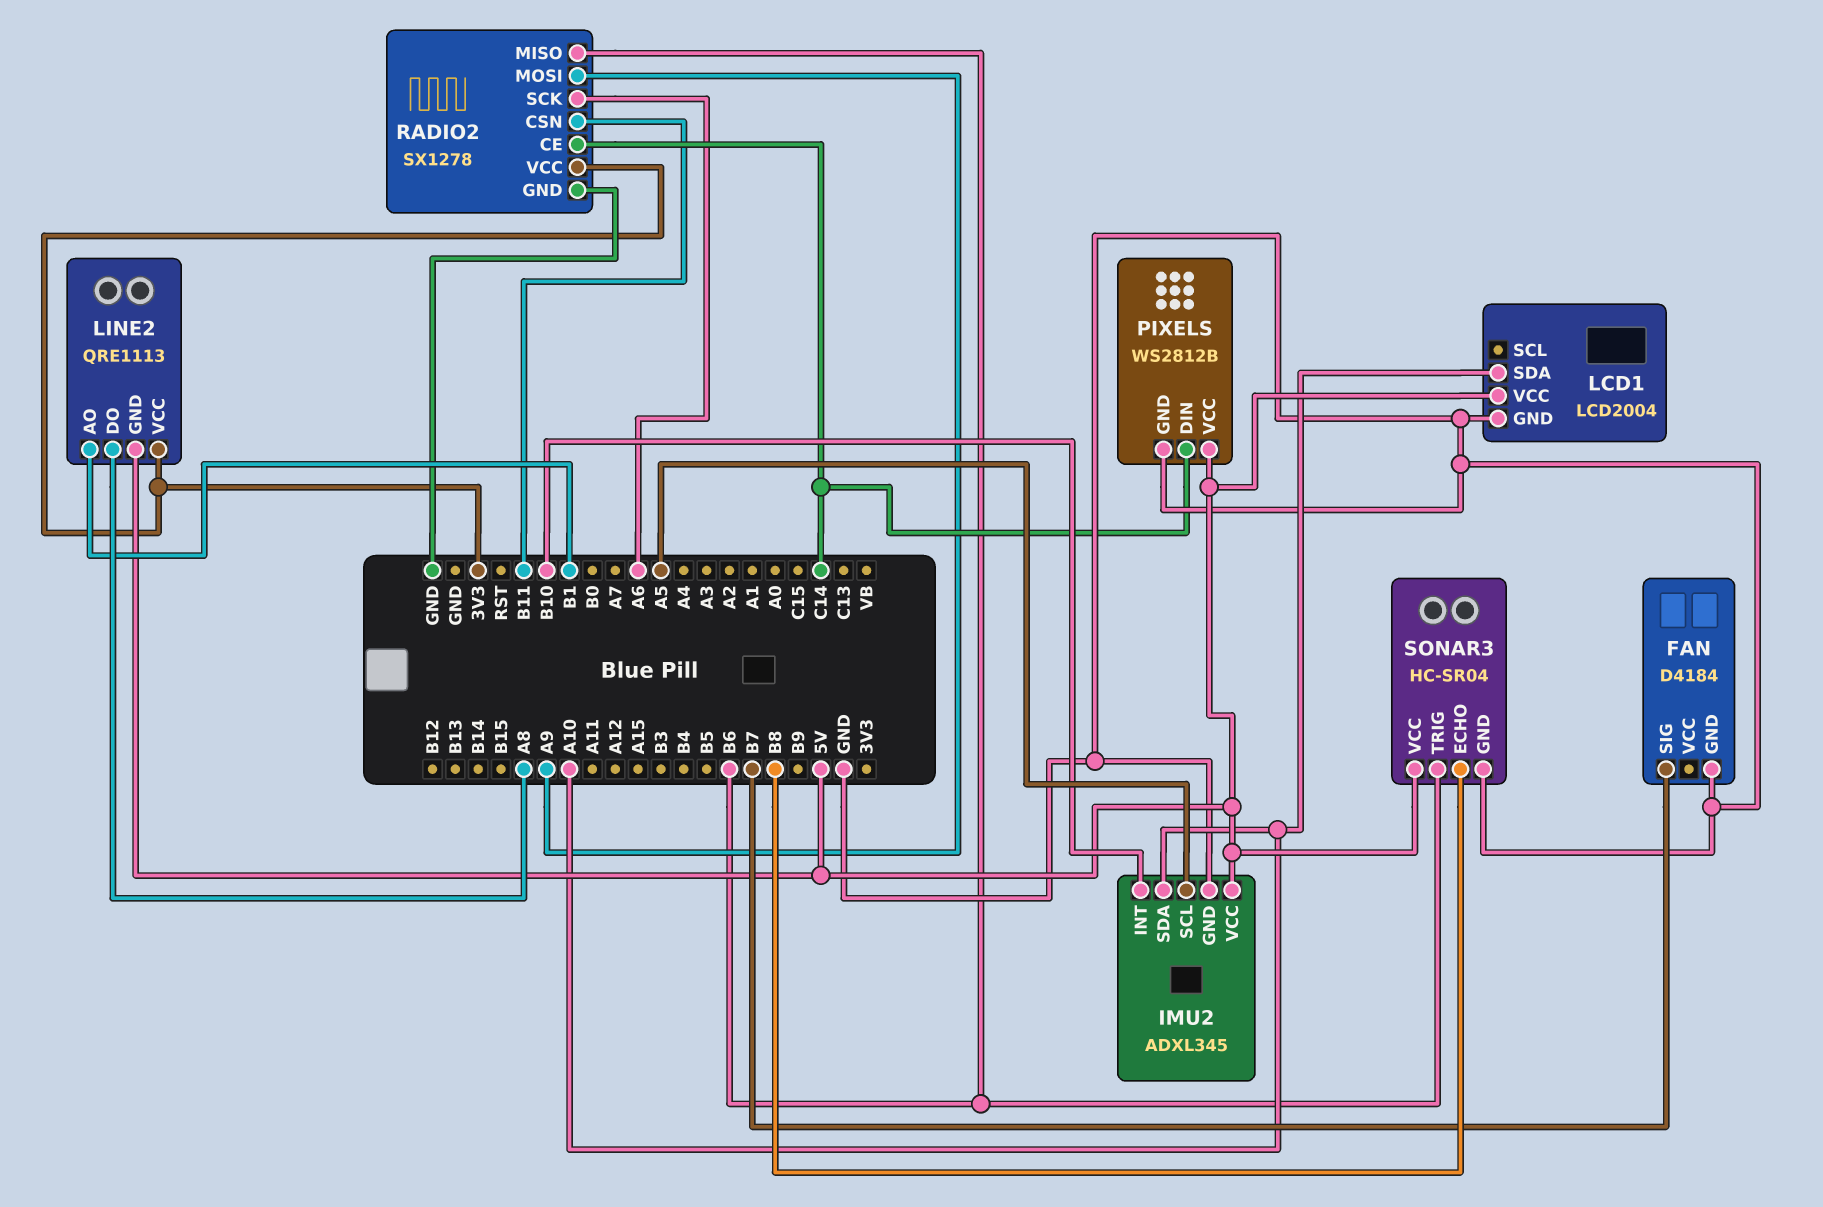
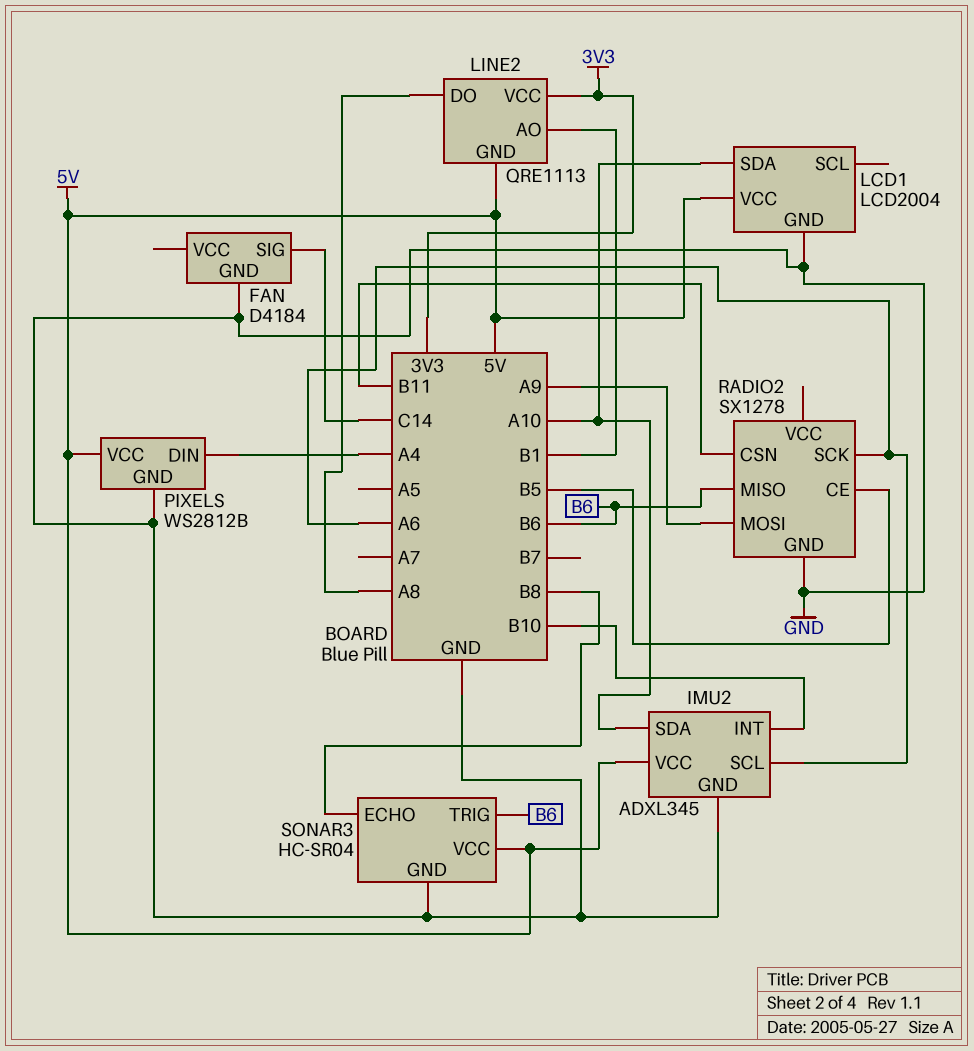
FAN pin SIG: B7 -> C14
IMU2 pin SCL: A5 -> A6
PIXELS pin DIN: C14 -> A4
RADIO2 pin CE: C14 -> B5
RADIO2 pin VCC: 3V3 -> none

